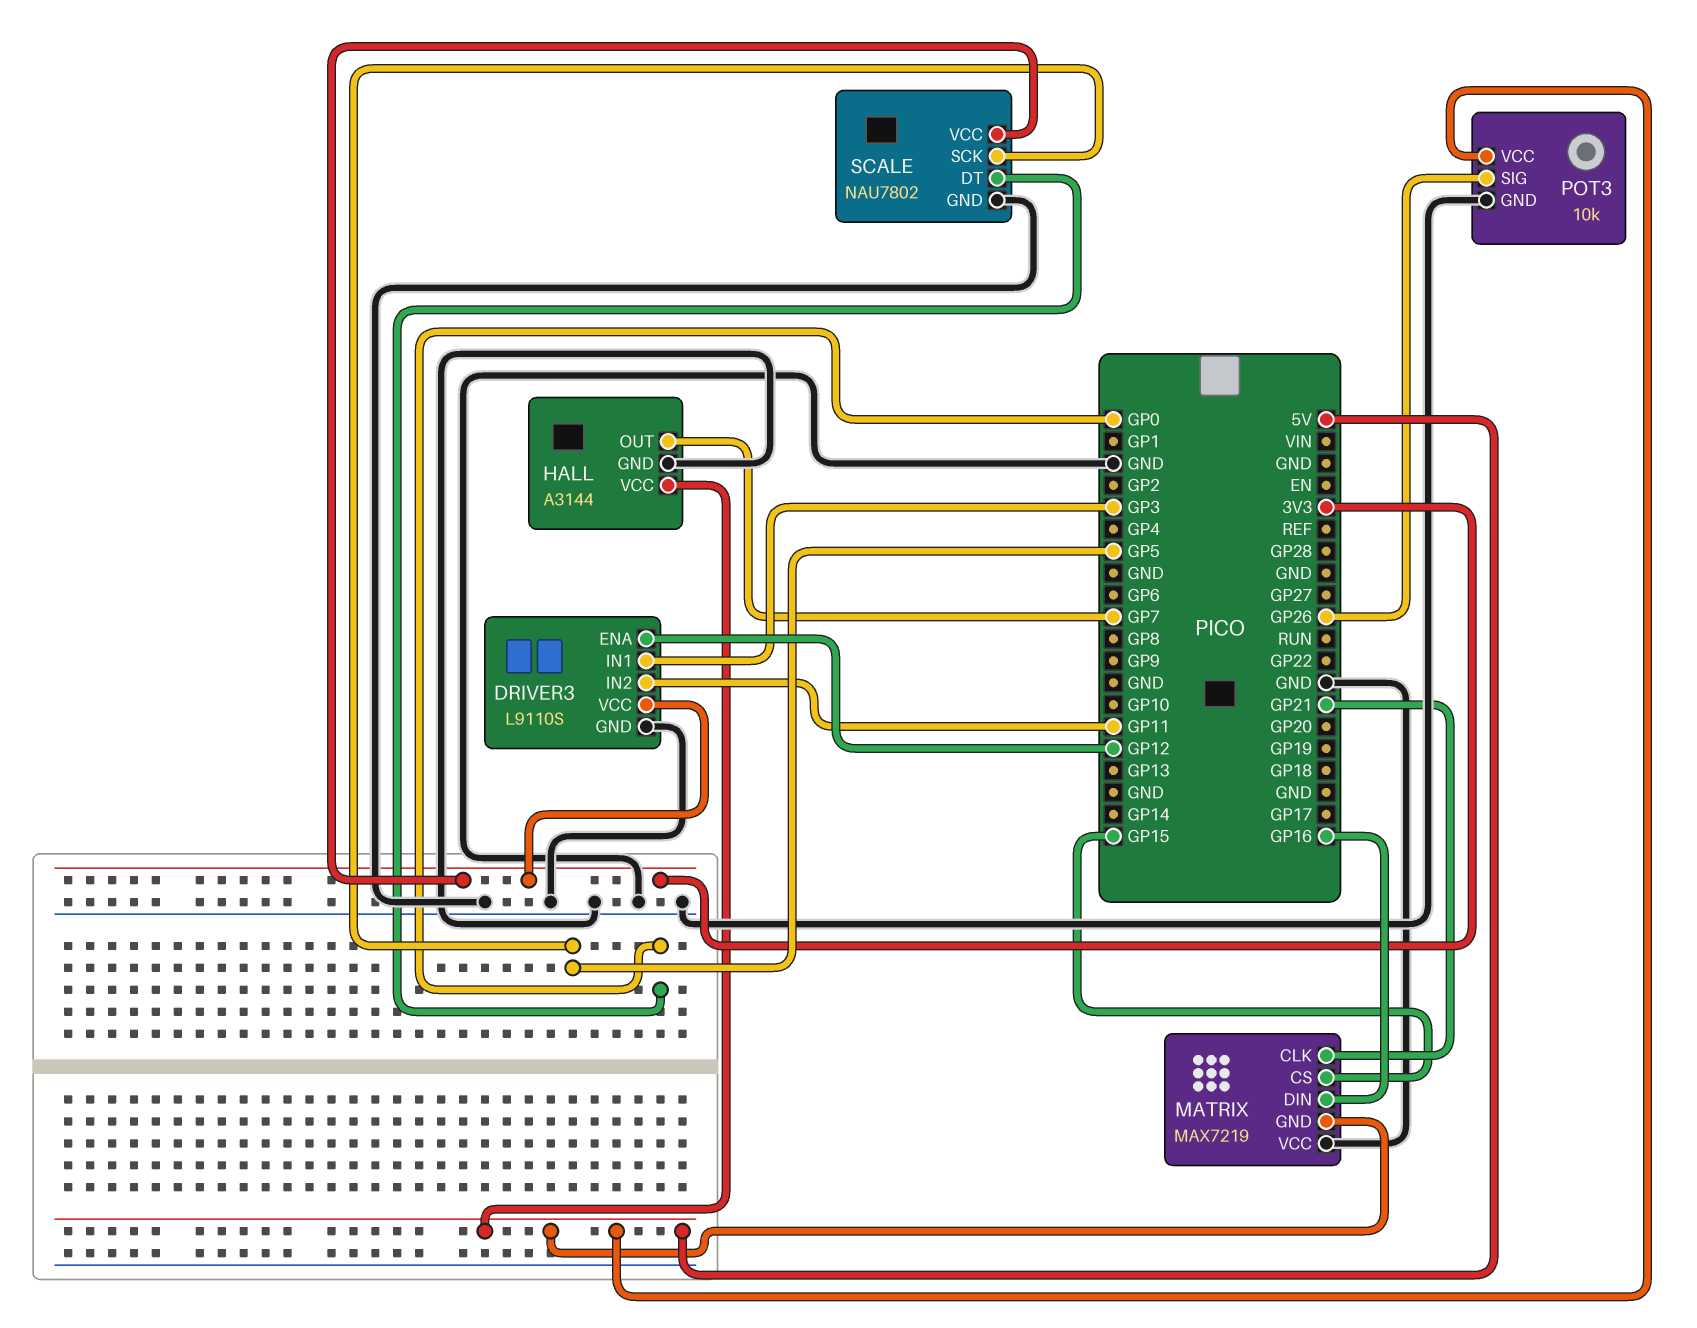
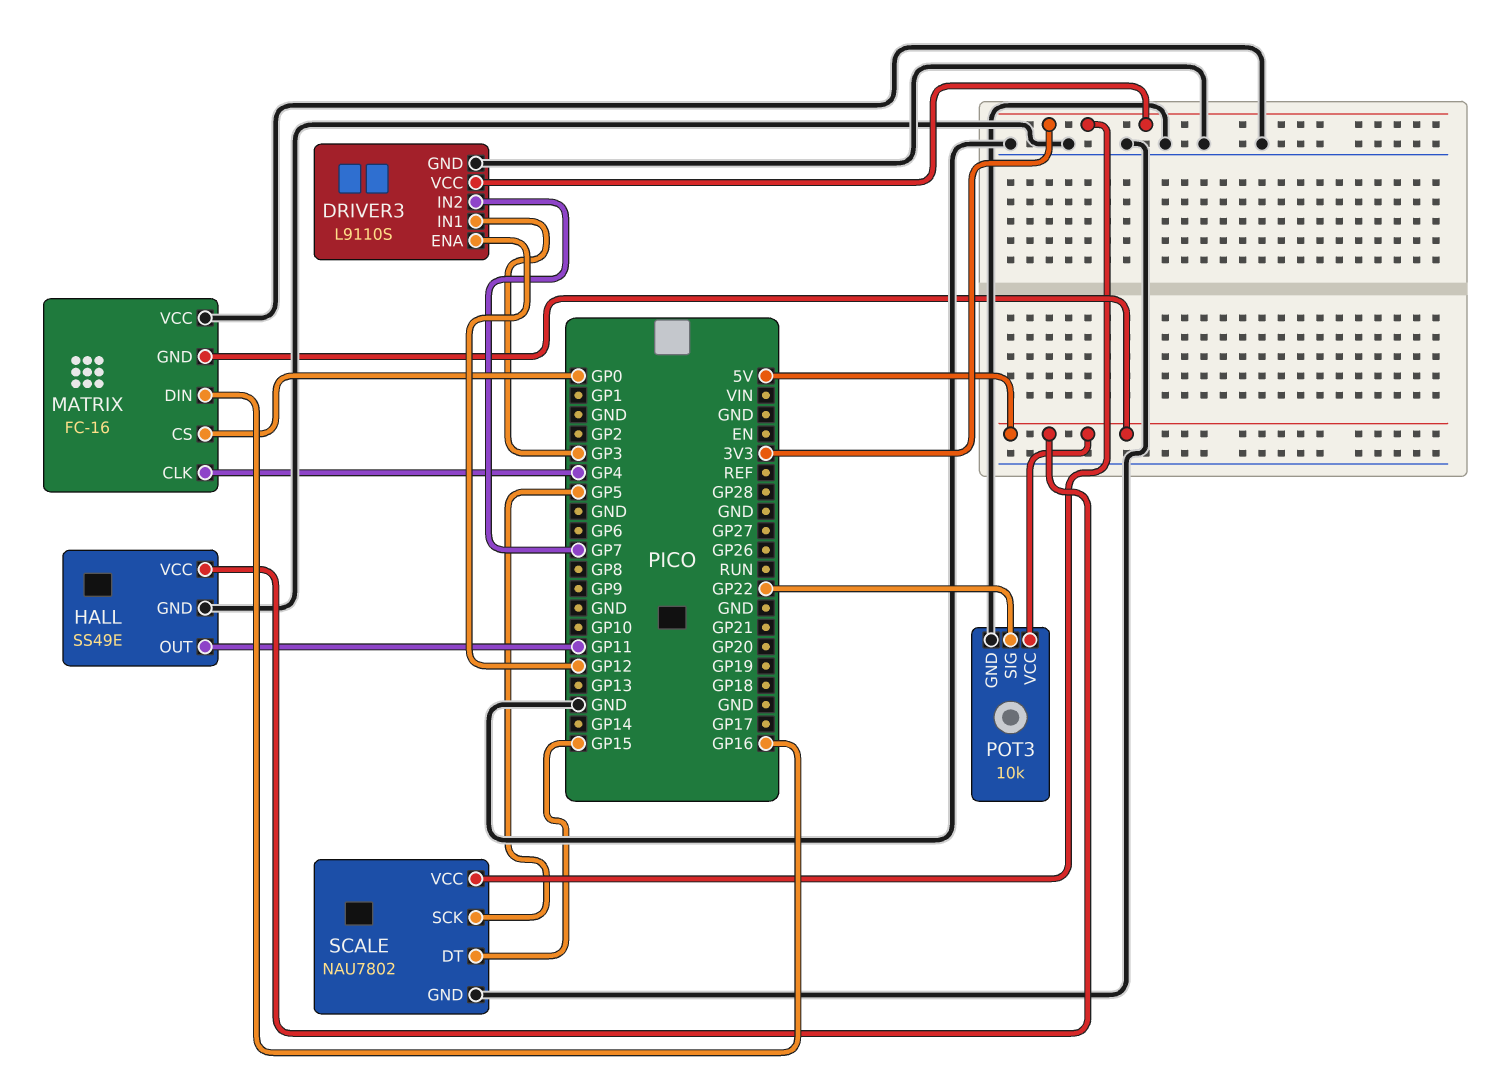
DRIVER3 pin IN2: GP11 -> GP7
HALL: A3144 -> SS49E
HALL pin OUT: GP7 -> GP11
MATRIX: MAX7219 -> FC-16
MATRIX pin CLK: GP21 -> GP4
MATRIX pin CS: GP15 -> GP0
POT3 pin SIG: GP26 -> GP22
SCALE pin DT: GP0 -> GP15

